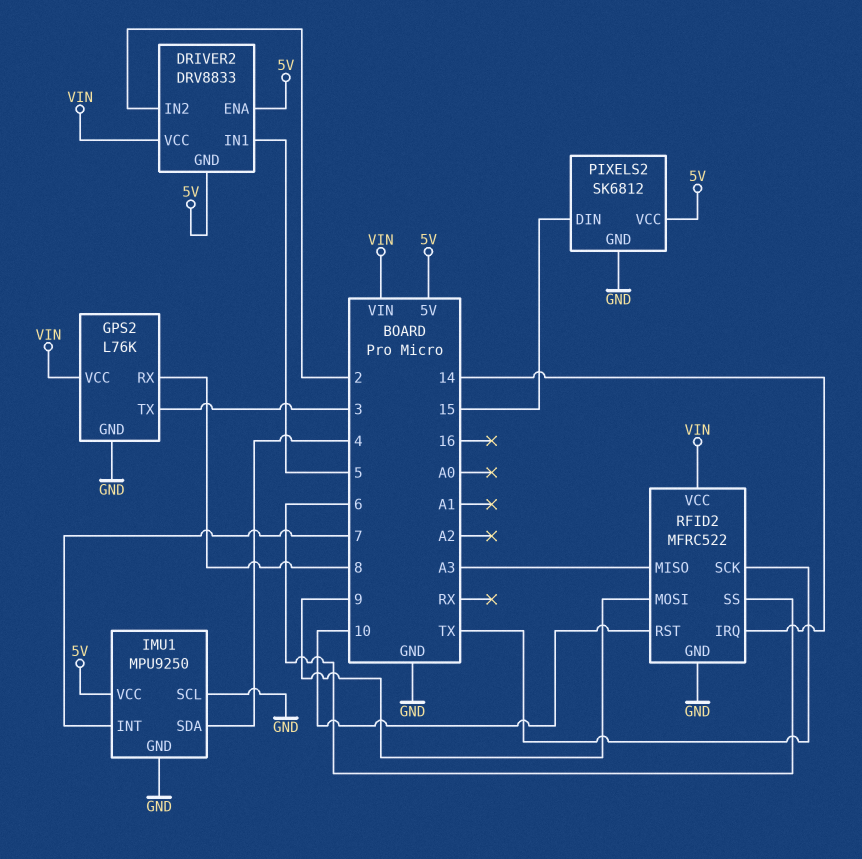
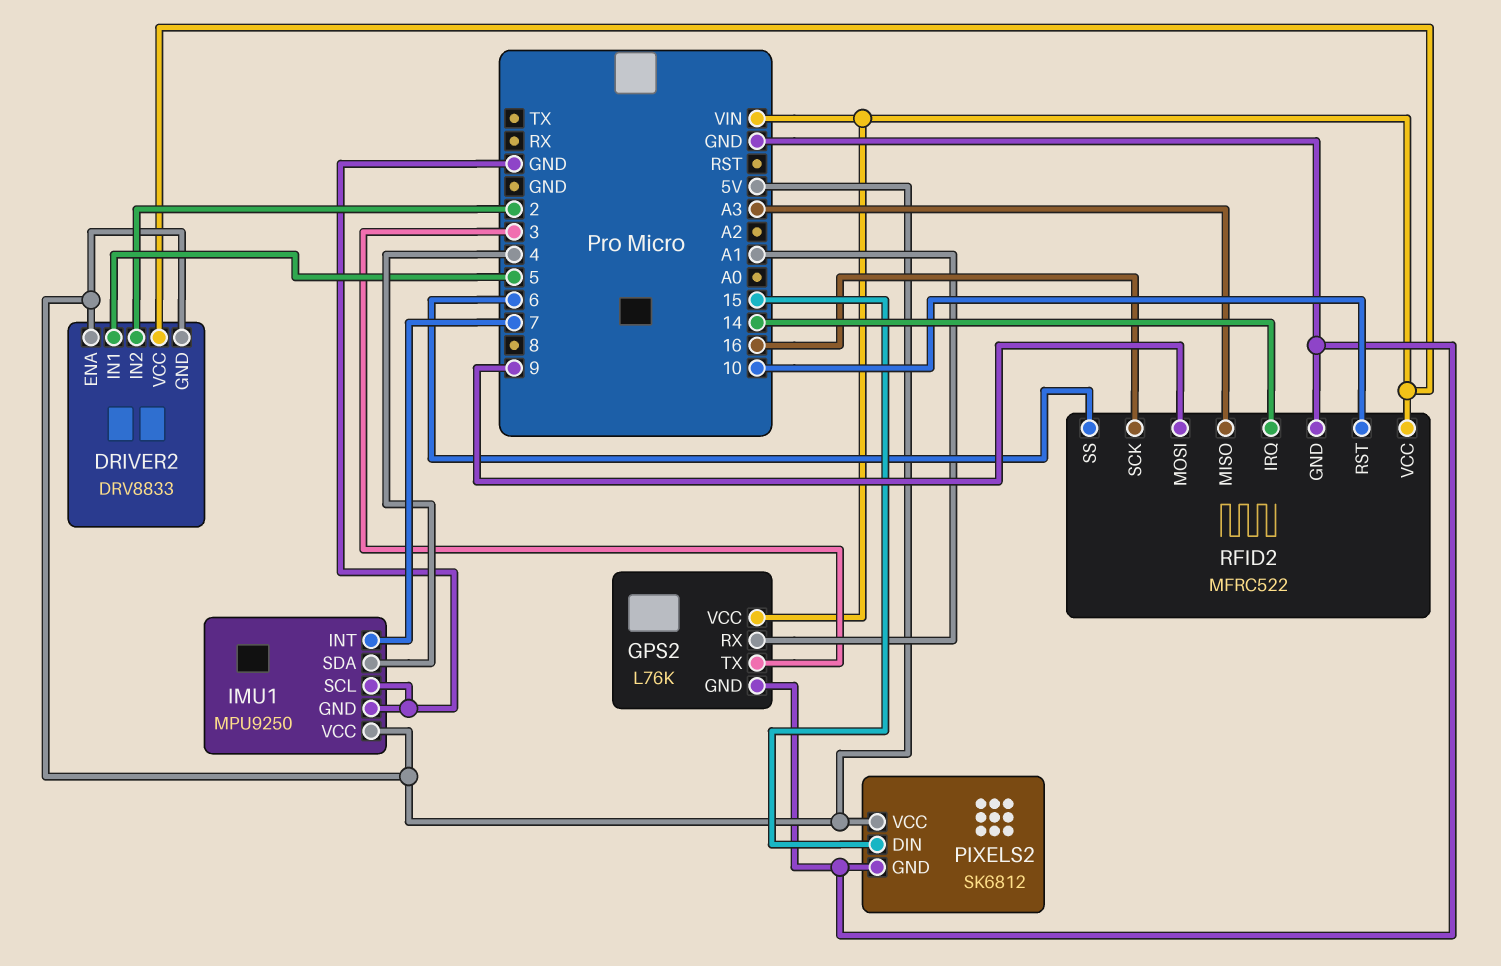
GPS2 pin RX: 8 -> A1
RFID2 pin SCK: TX -> 16

